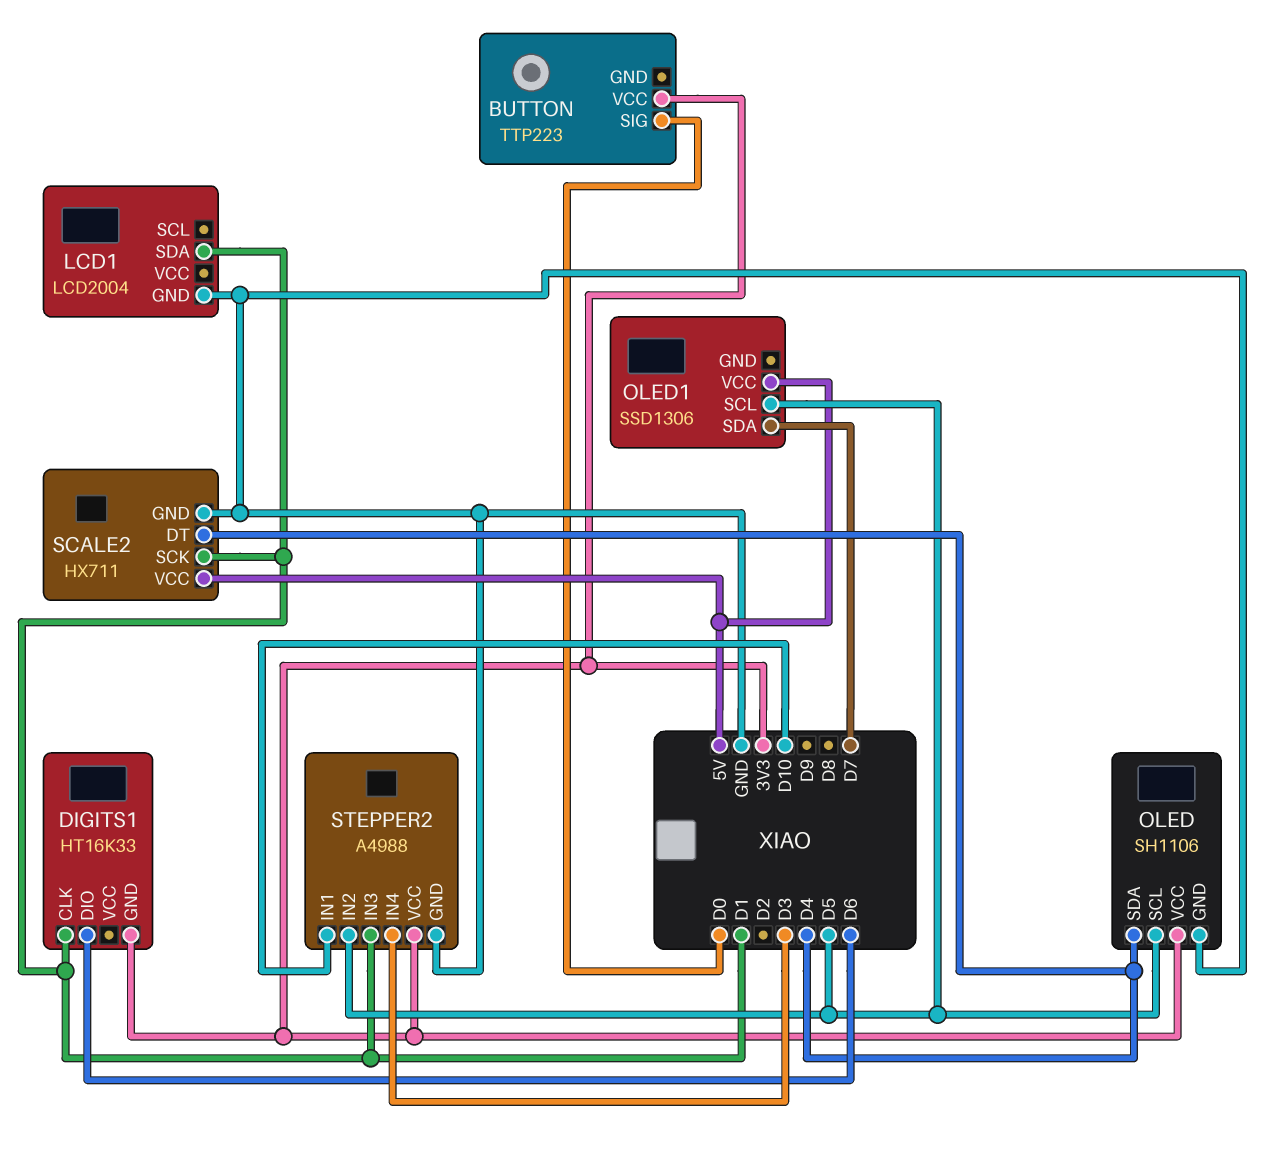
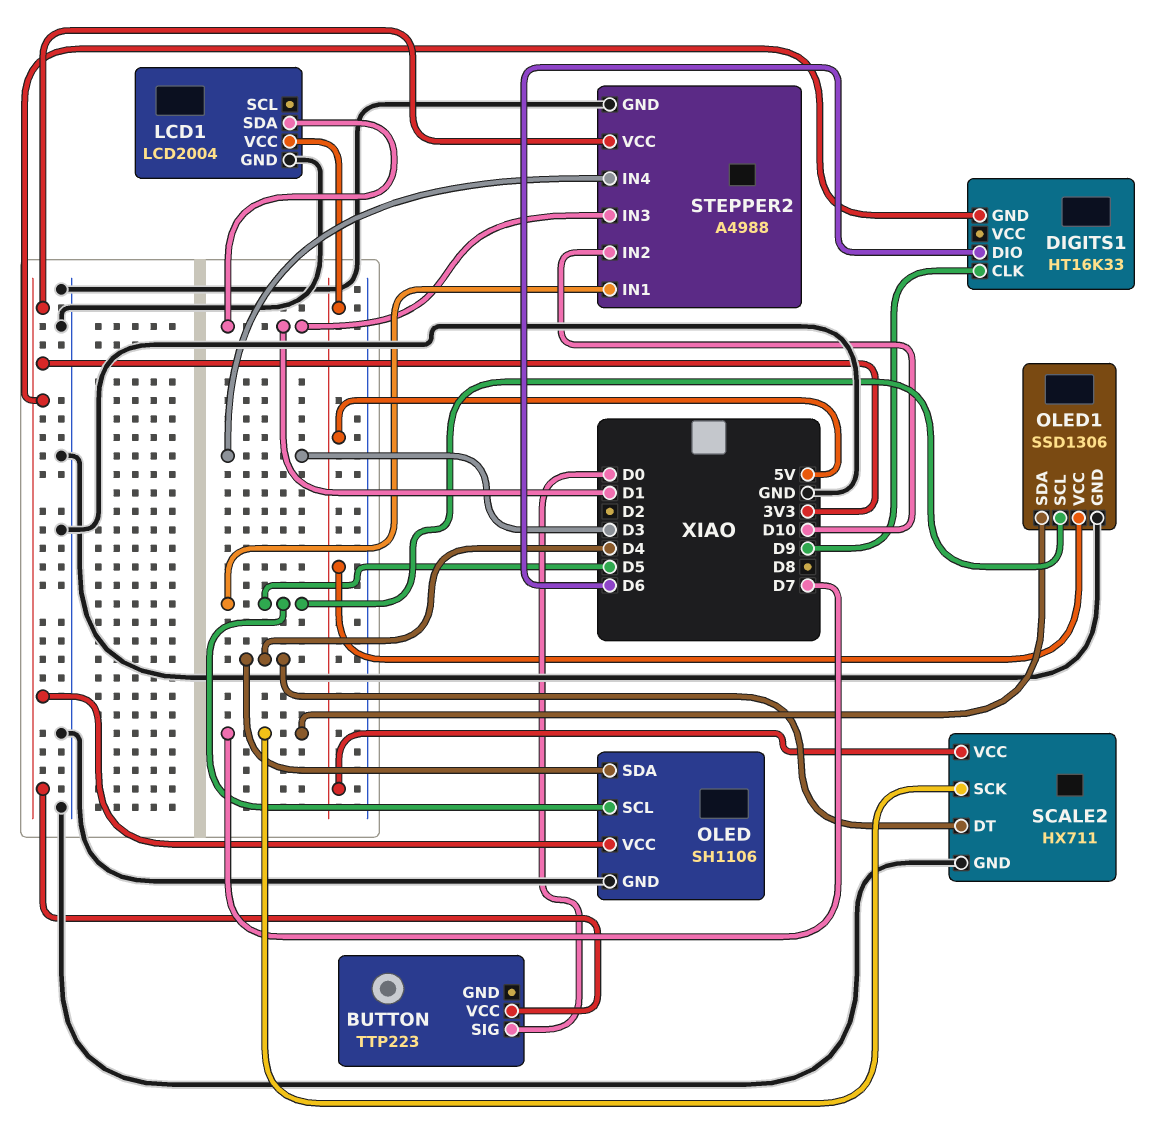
DIGITS1 pin CLK: D1 -> D9
LCD1 pin VCC: none -> 5V
OLED1 pin GND: none -> GND
SCALE2 pin SCK: D1 -> D7
STEPPER2 pin IN1: D10 -> D5
STEPPER2 pin IN2: D5 -> D10

